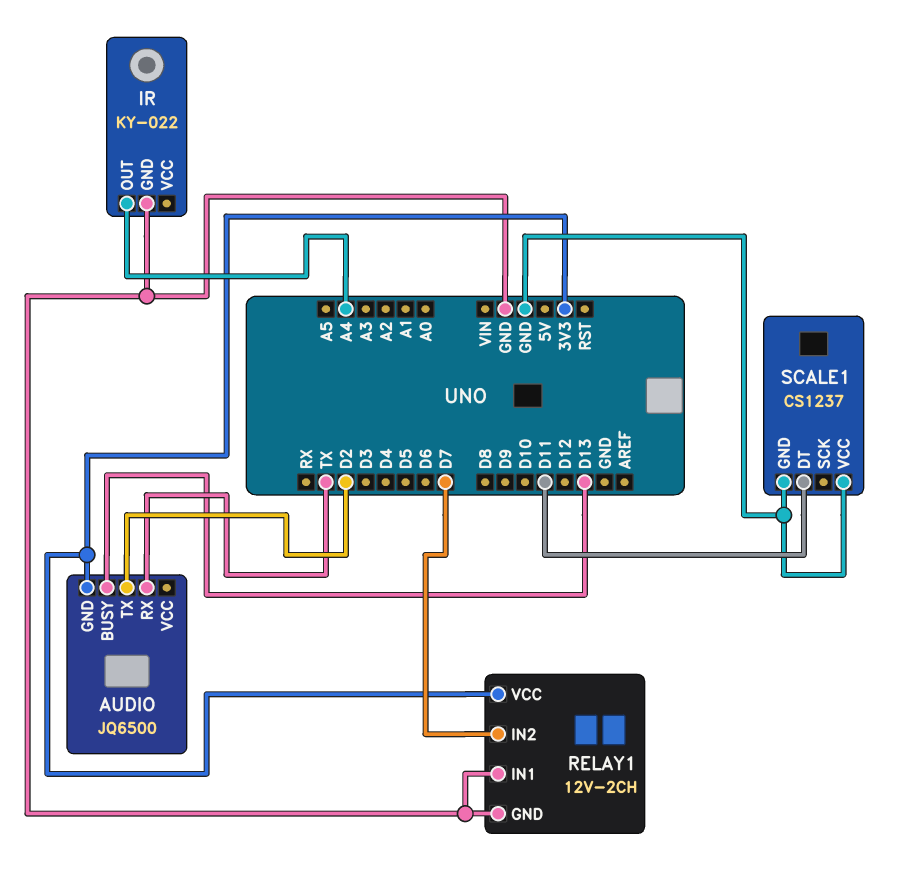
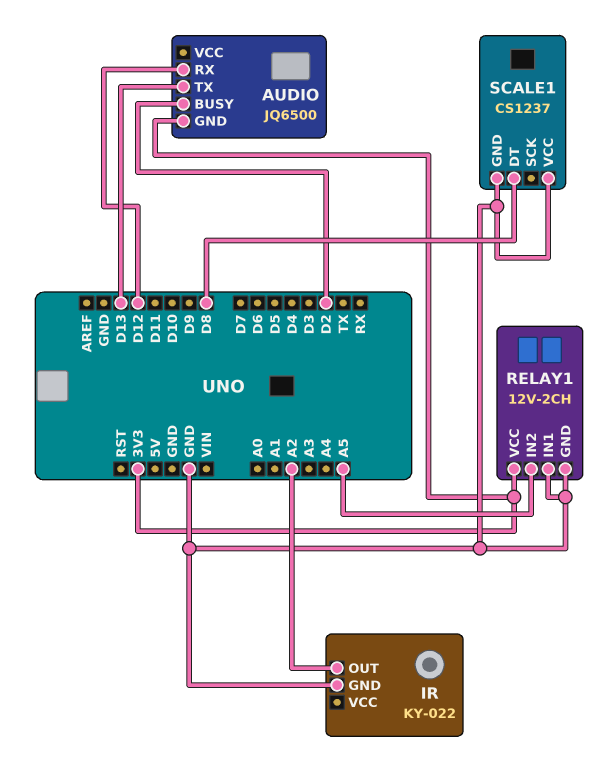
AUDIO pin BUSY: D13 -> D2
AUDIO pin RX: TX -> D12
AUDIO pin TX: D2 -> D13
IR pin OUT: A4 -> A2
RELAY1 pin IN2: D7 -> A5
SCALE1 pin DT: D11 -> D8

